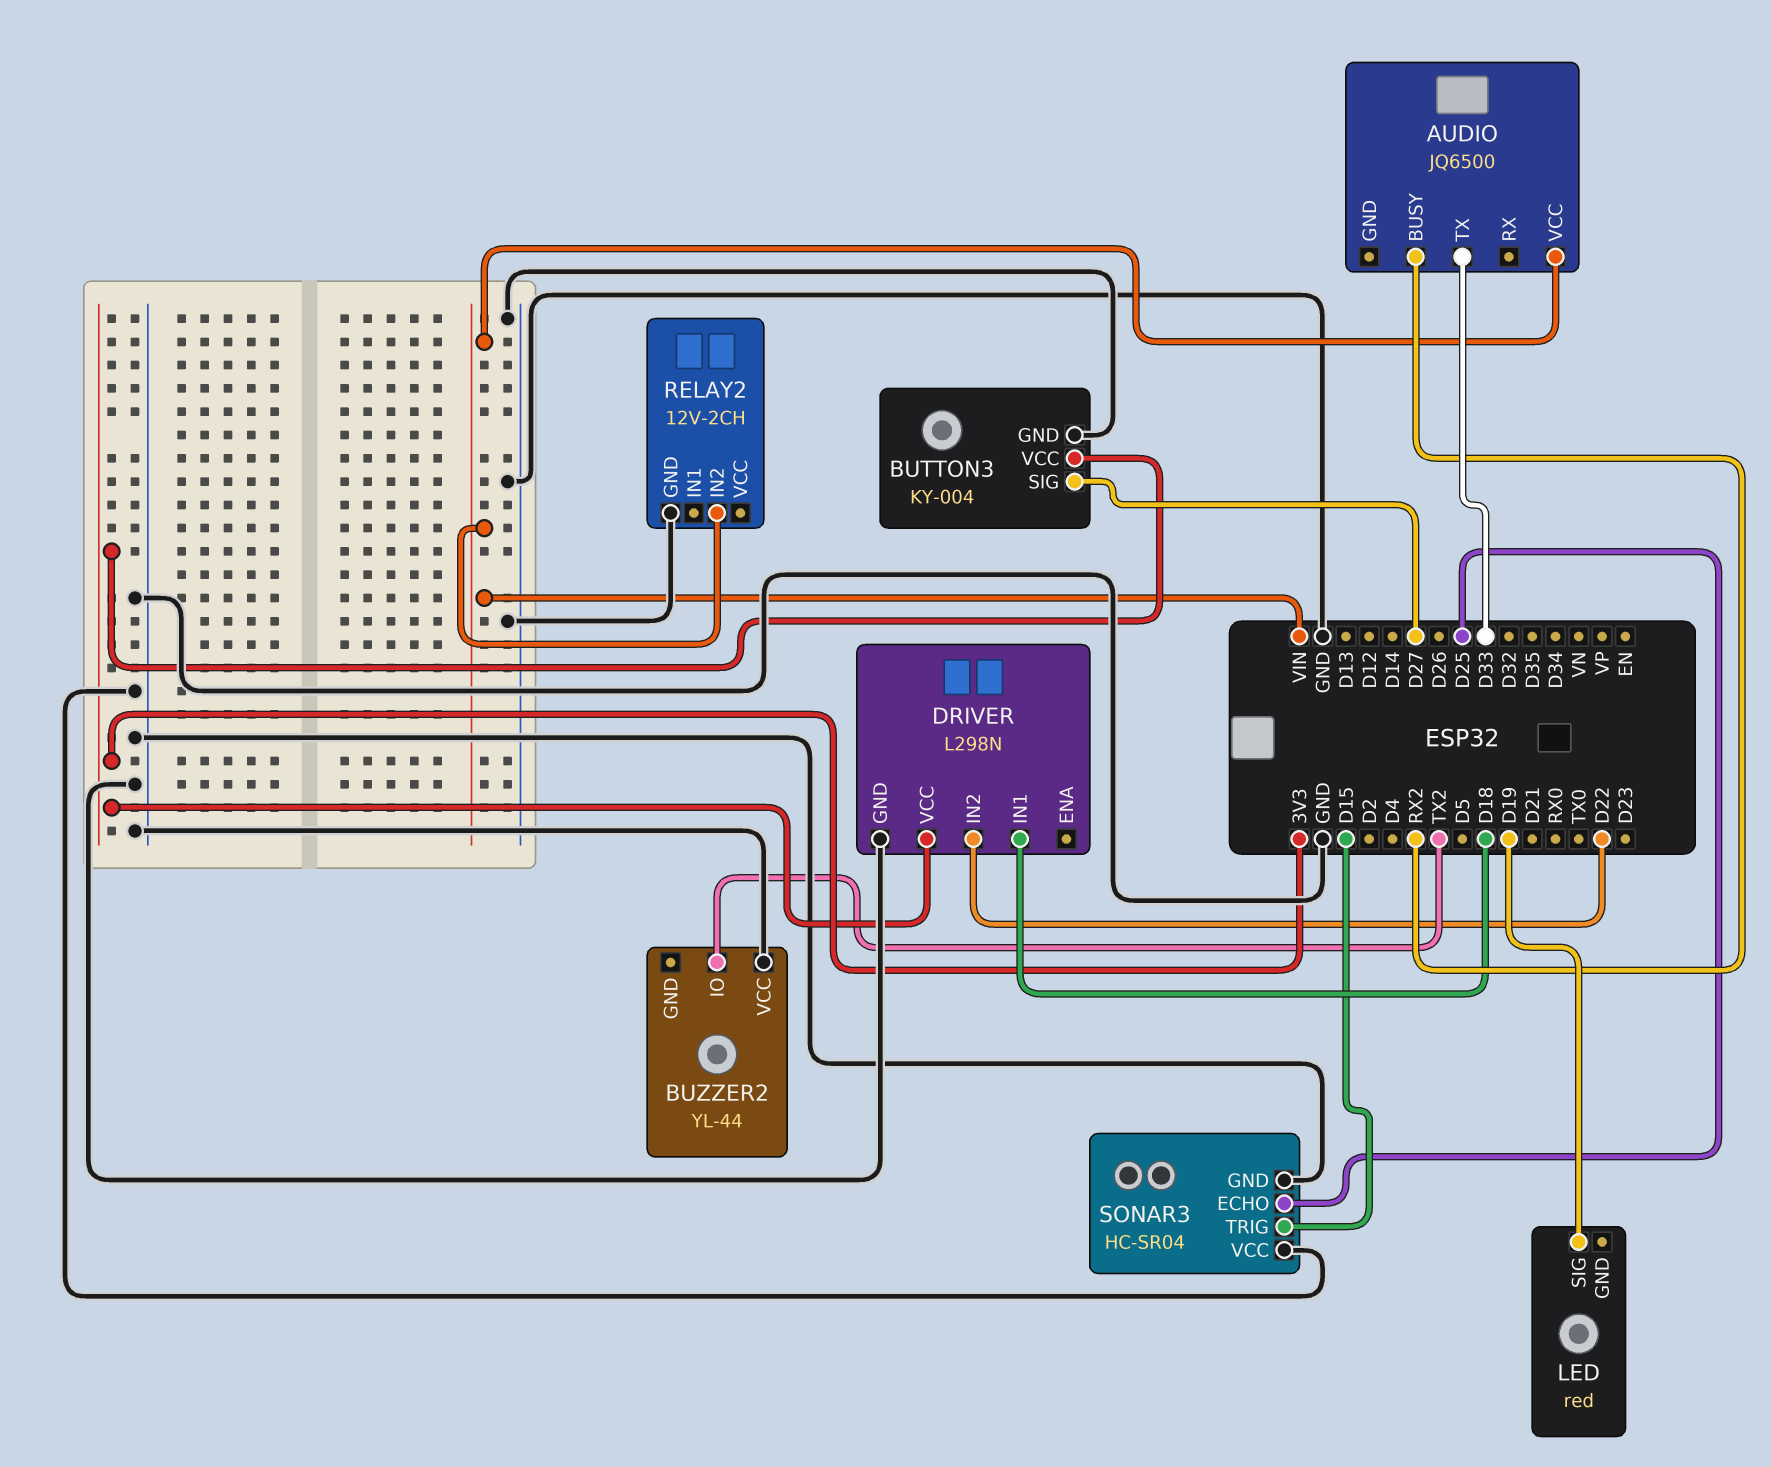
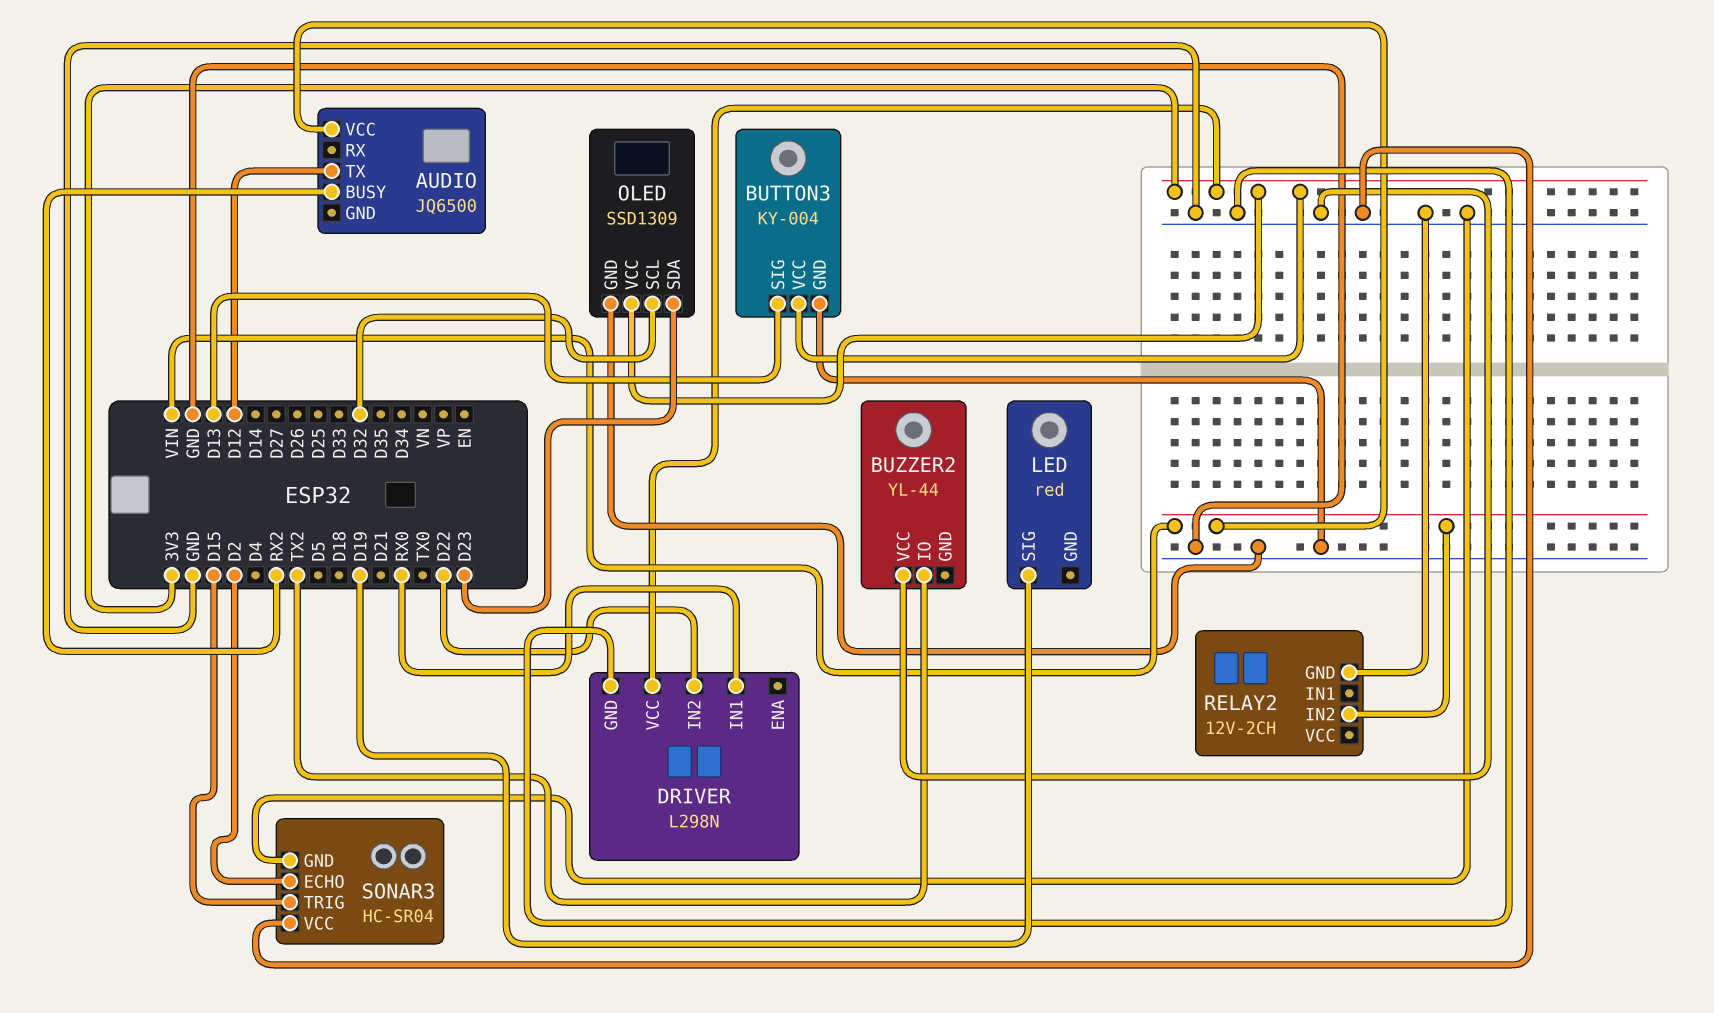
AUDIO pin TX: D33 -> D12
BUTTON3 pin SIG: D27 -> D13
DRIVER pin IN1: D18 -> RX0
OLED: none -> SSD1309
OLED pin GND: none -> GND
OLED pin SCL: none -> D32
OLED pin SDA: none -> D23
OLED pin VCC: none -> 3V3
SONAR3 pin ECHO: D25 -> D2

